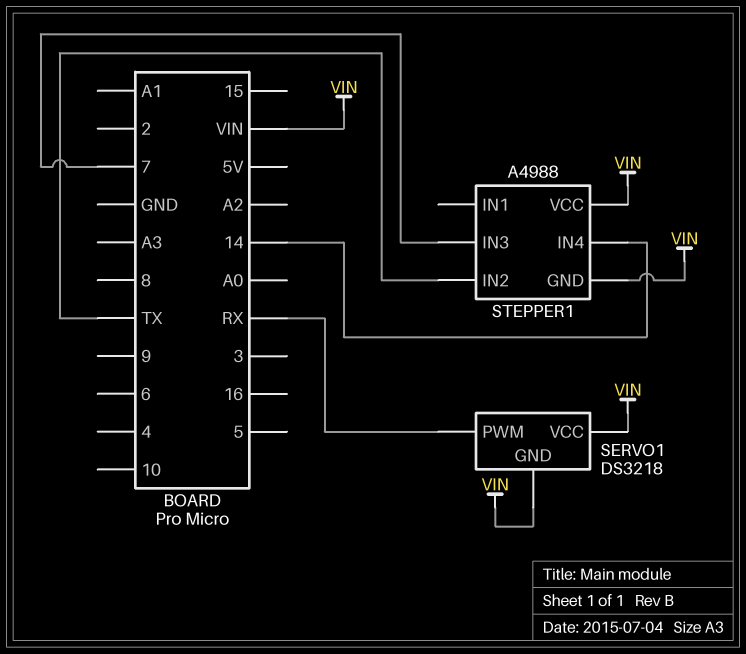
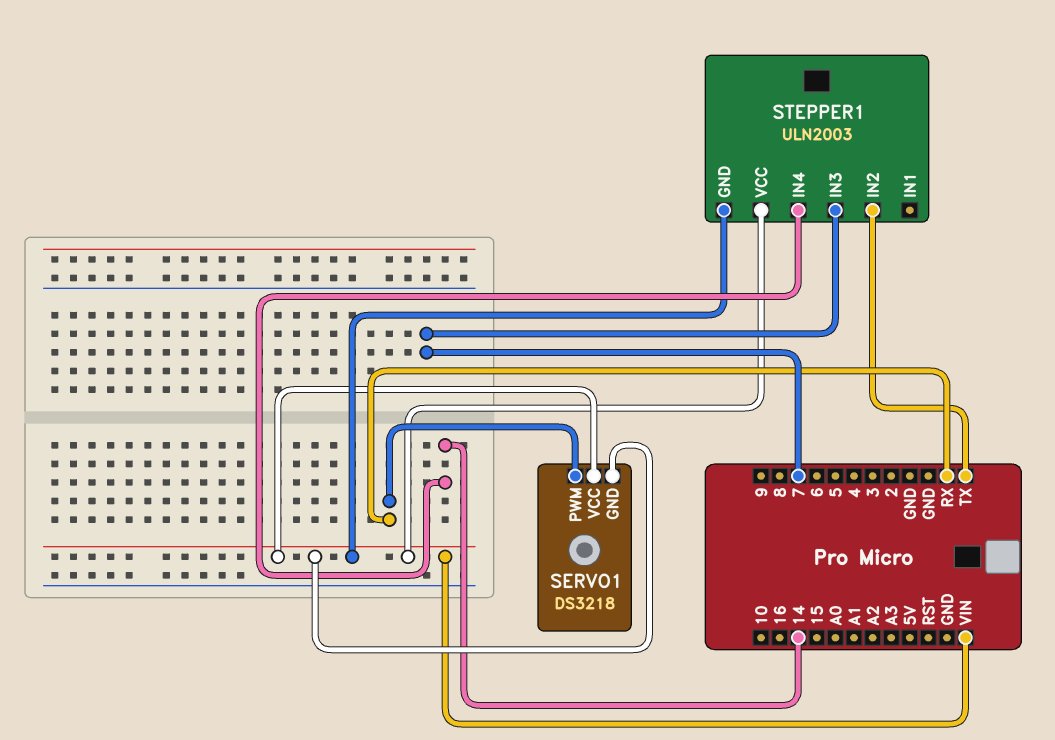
STEPPER1: A4988 -> ULN2003

